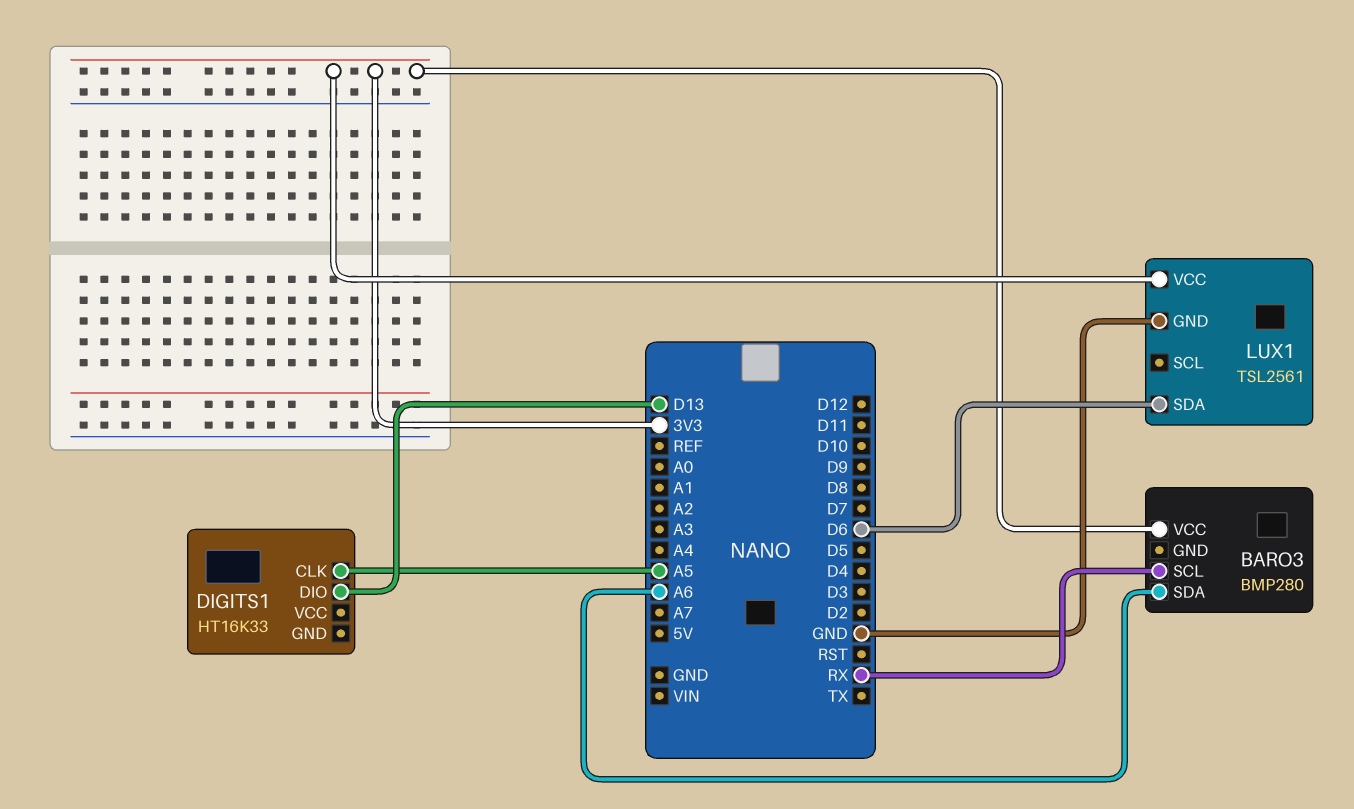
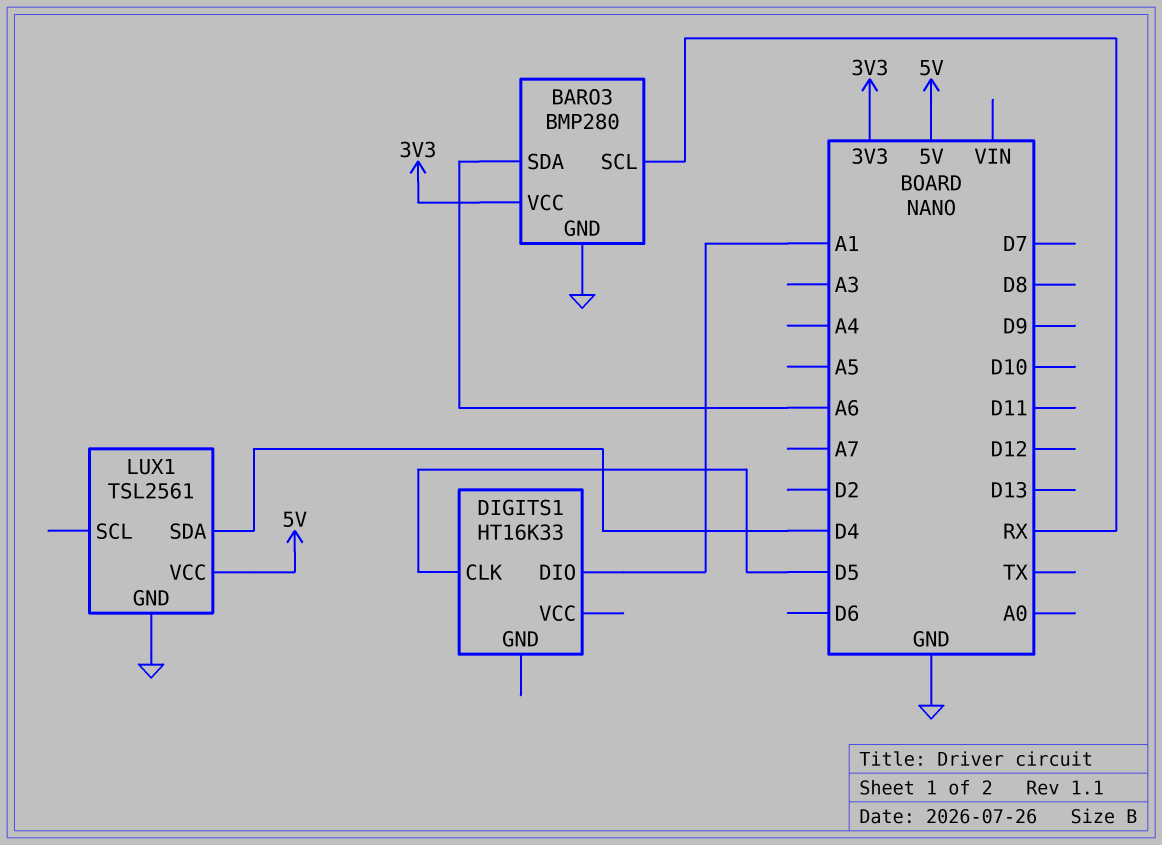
BARO3 pin GND: none -> GND
DIGITS1 pin CLK: A5 -> D5
DIGITS1 pin DIO: D13 -> A1
LUX1 pin SDA: D6 -> D4
LUX1 pin VCC: 3V3 -> 5V

